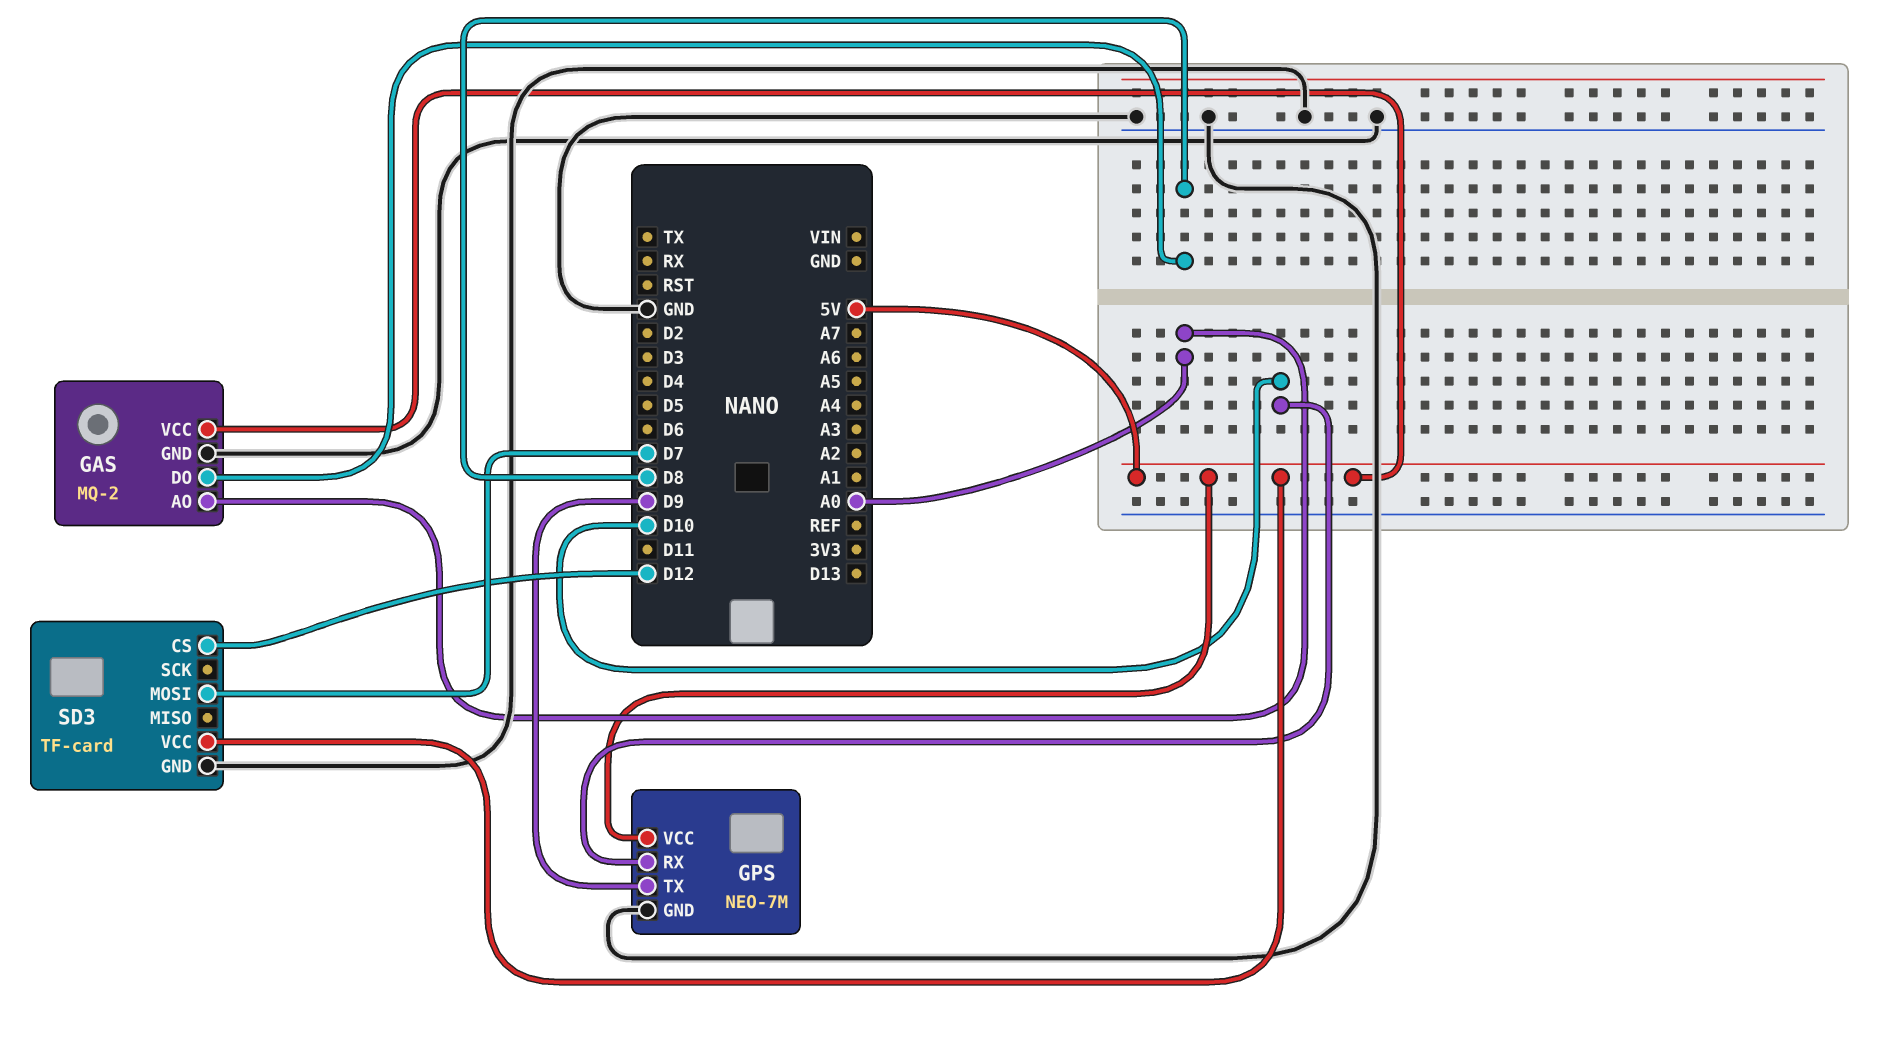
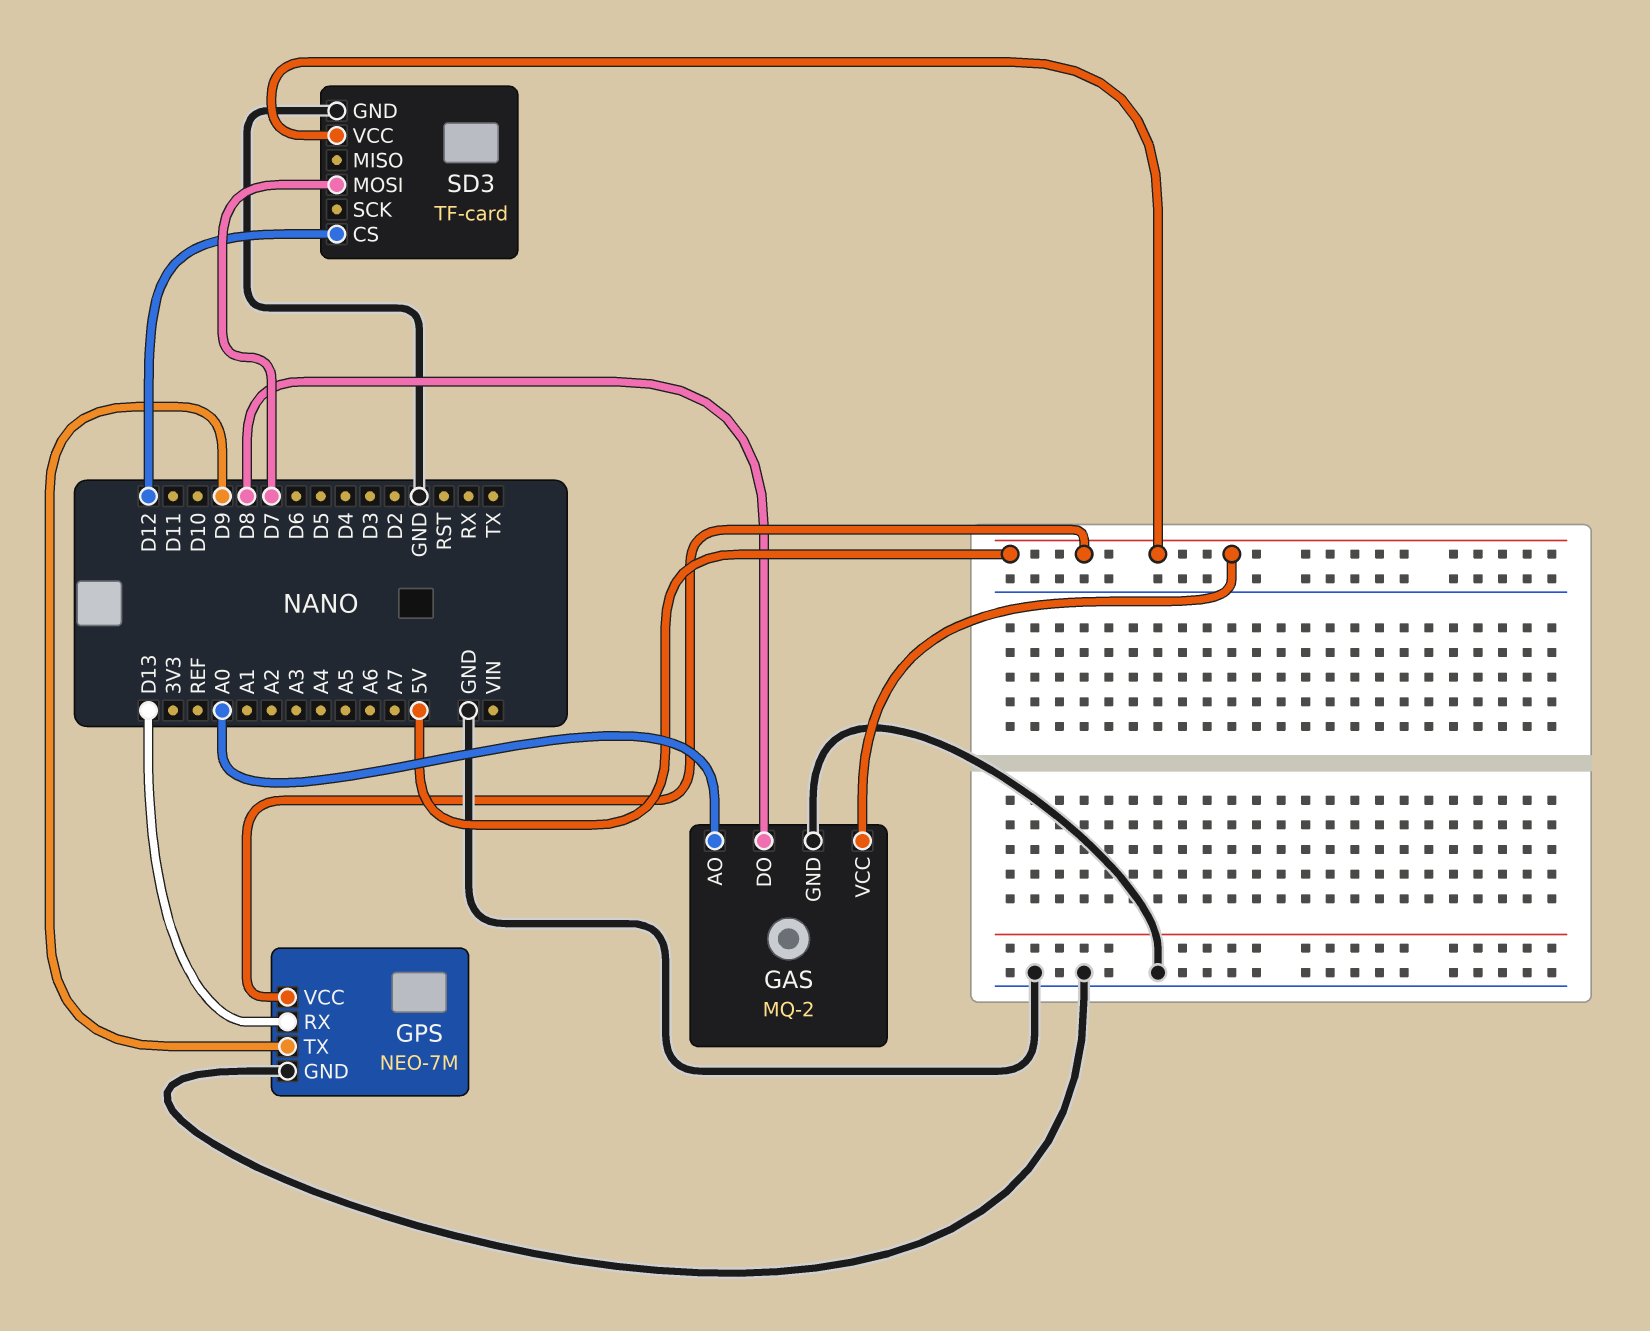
GPS pin RX: D10 -> D13

